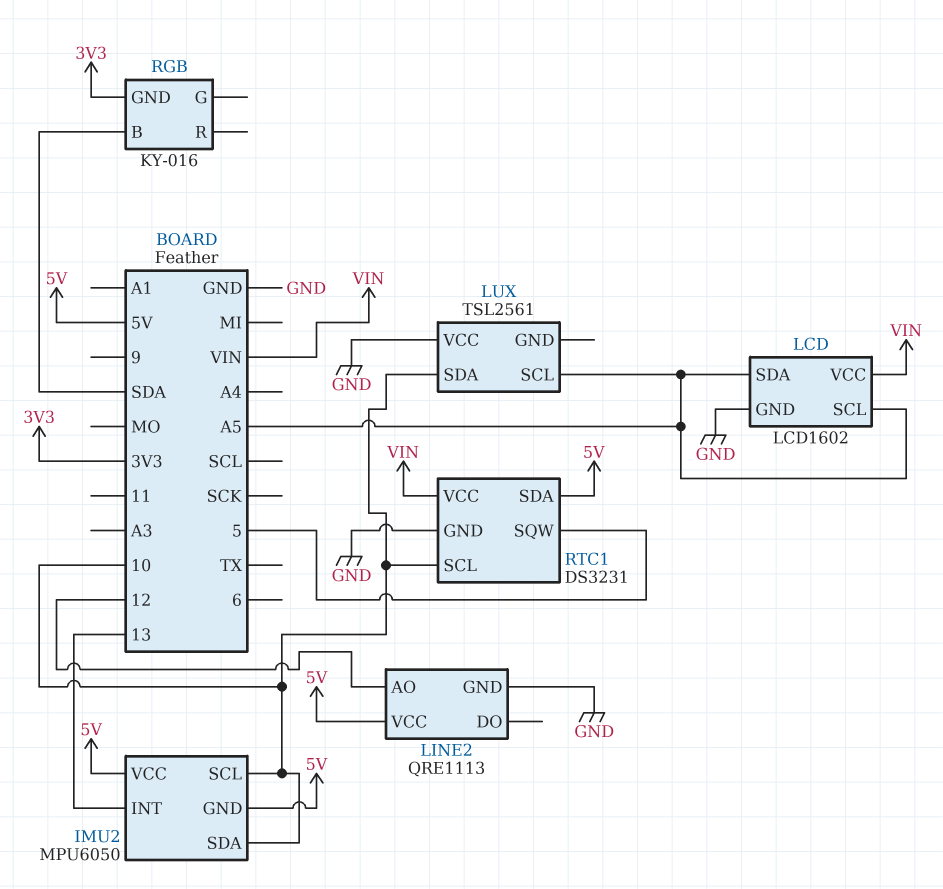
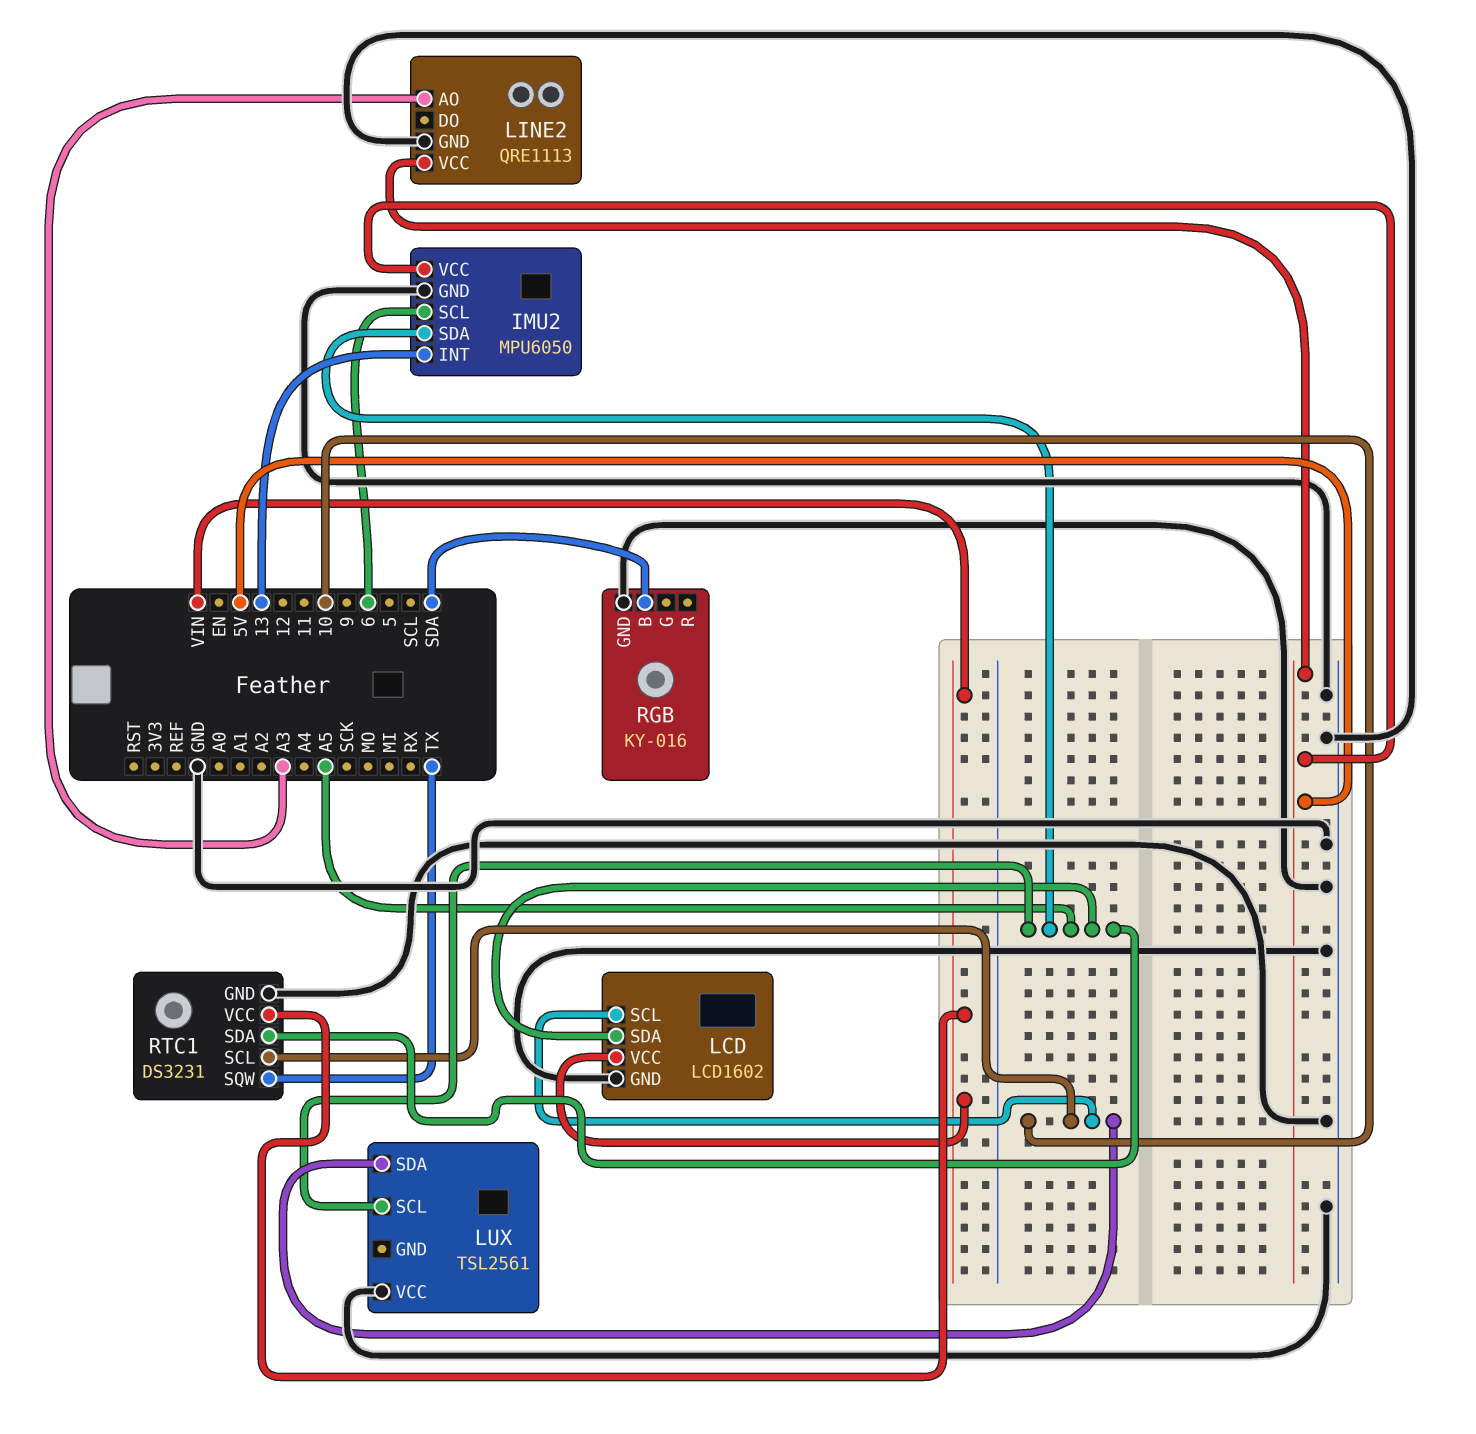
IMU2 pin GND: 5V -> GND
IMU2 pin SCL: 10 -> 6
IMU2 pin SDA: 10 -> A5
LCD pin SCL: A5 -> 10
LINE2 pin AO: 12 -> A3
RGB pin GND: 3V3 -> GND
RTC1 pin SDA: 5V -> A5
RTC1 pin SQW: 5 -> TX

